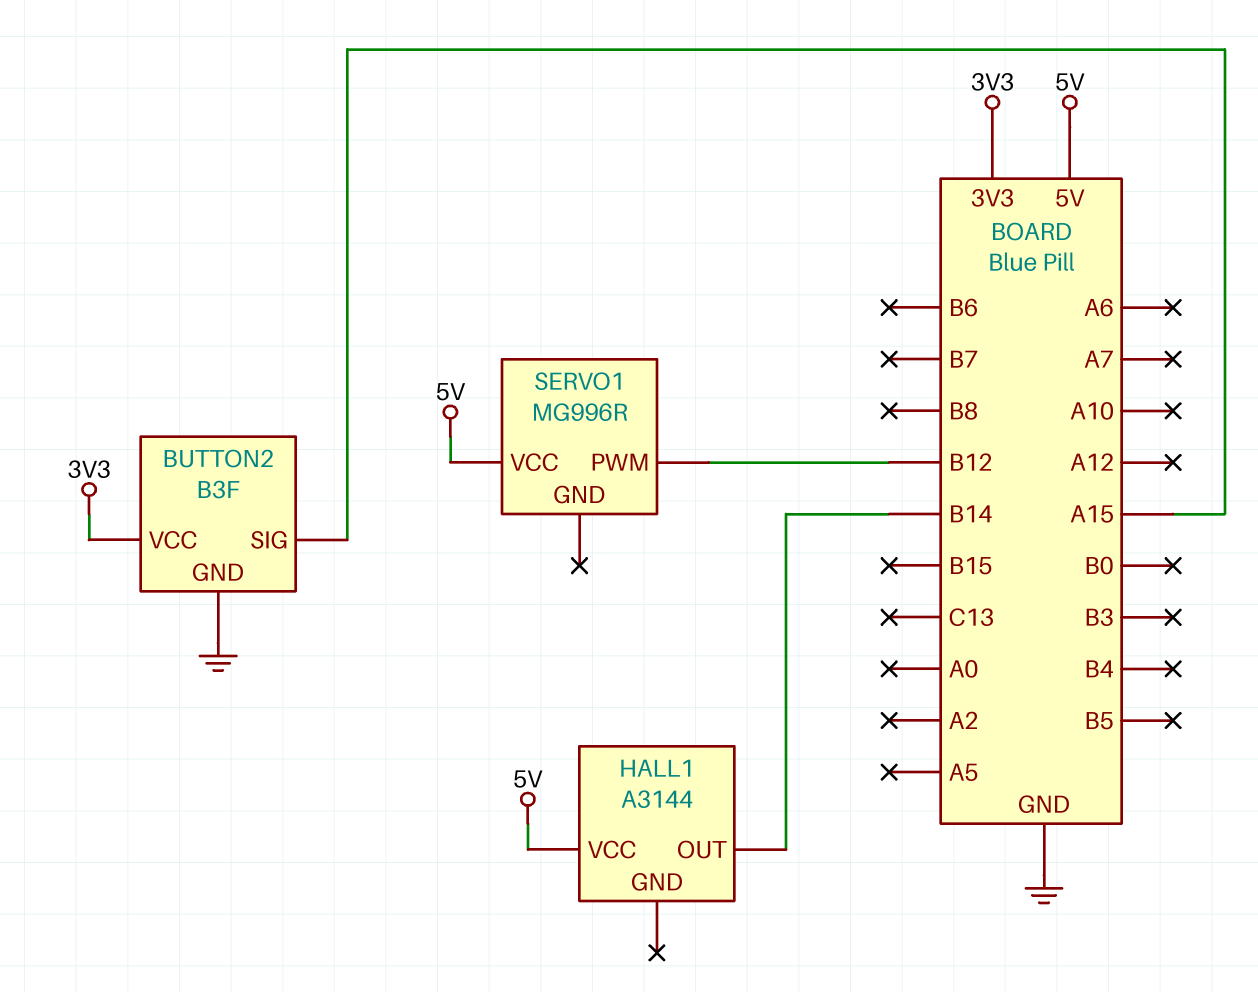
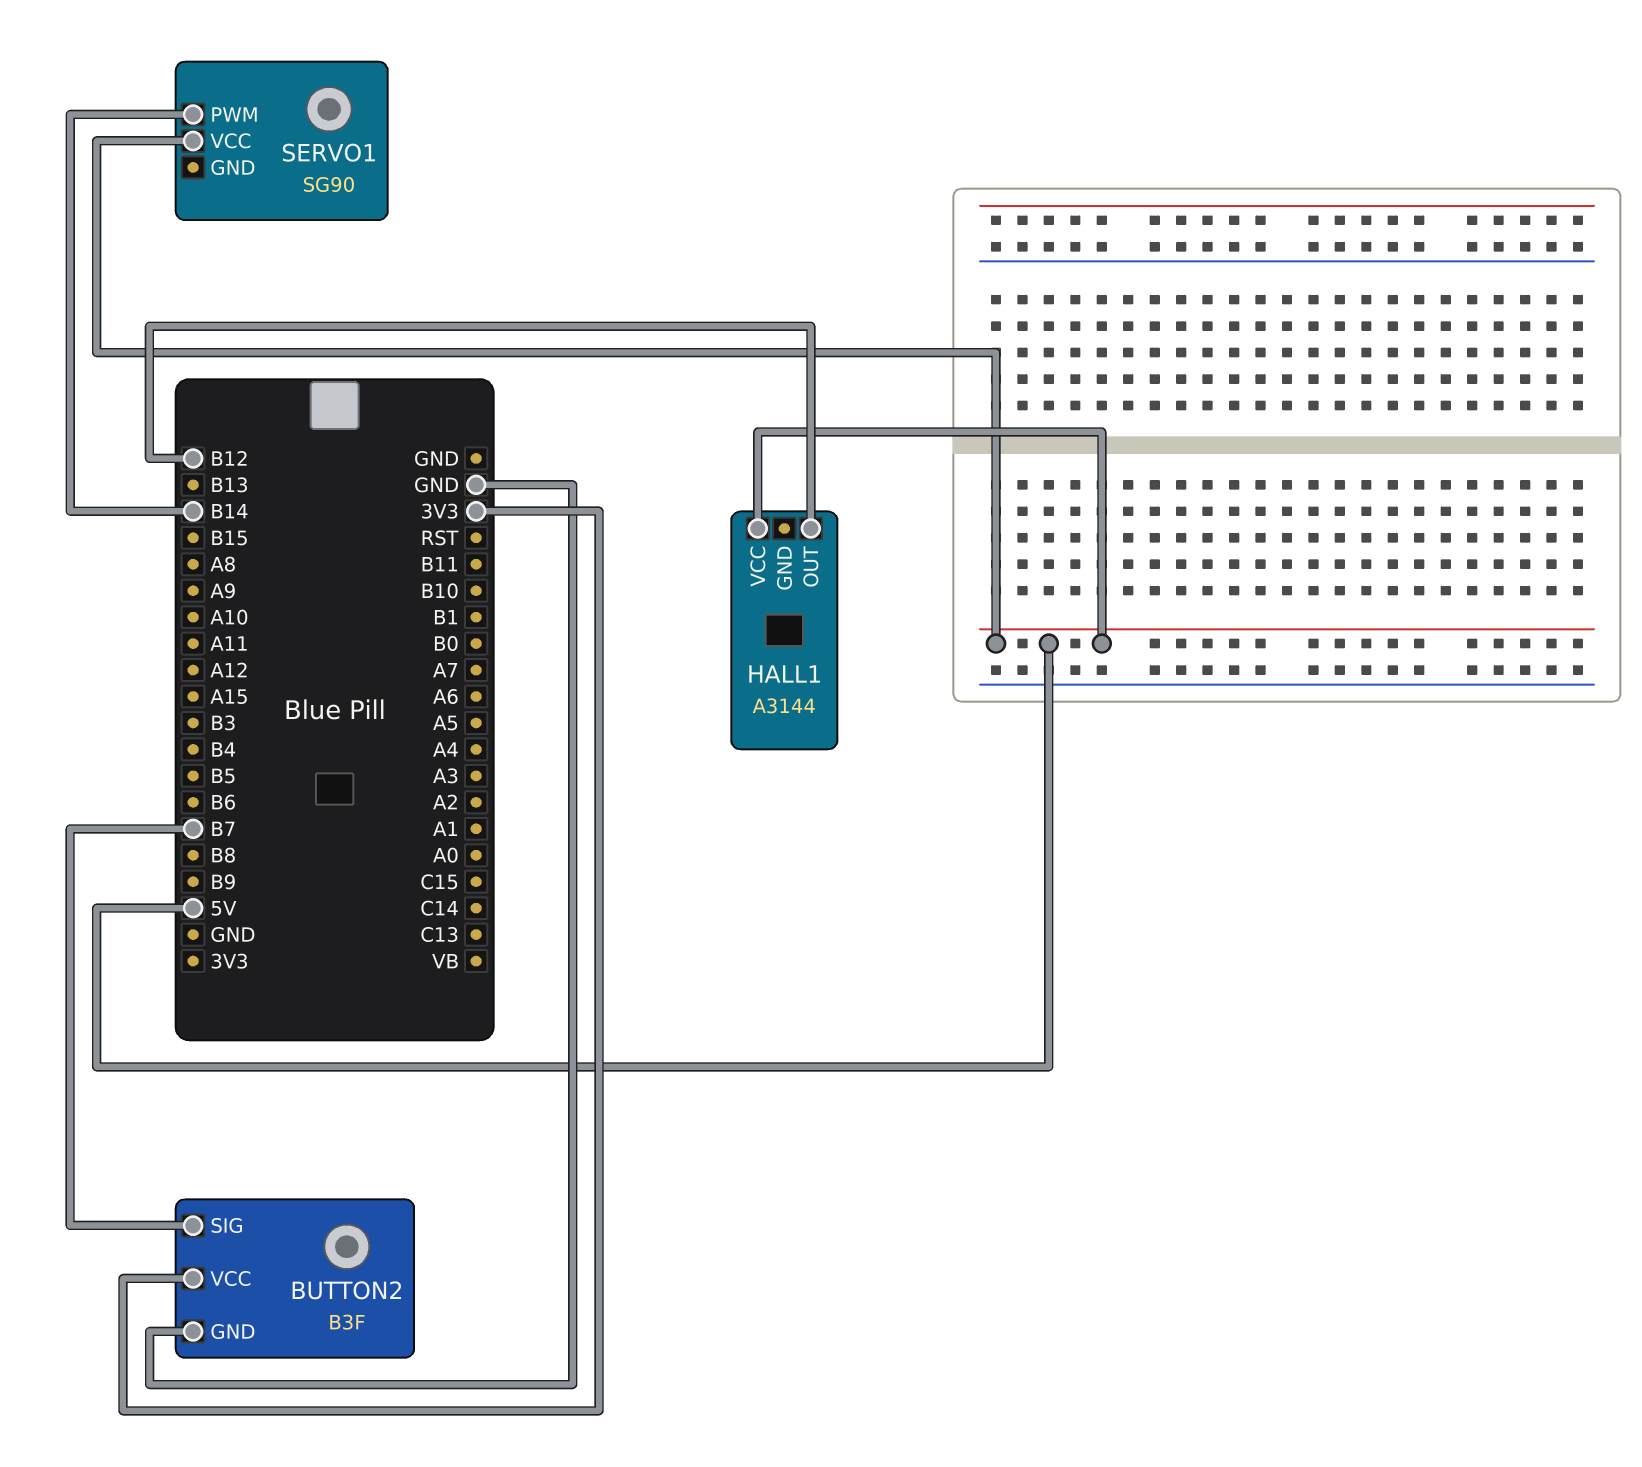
BUTTON2 pin SIG: A15 -> B7
HALL1 pin OUT: B14 -> B12
SERVO1: MG996R -> SG90
SERVO1 pin PWM: B12 -> B14

